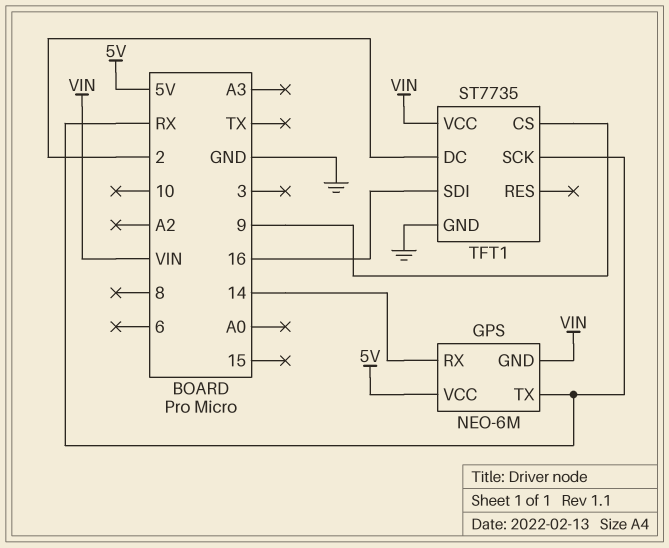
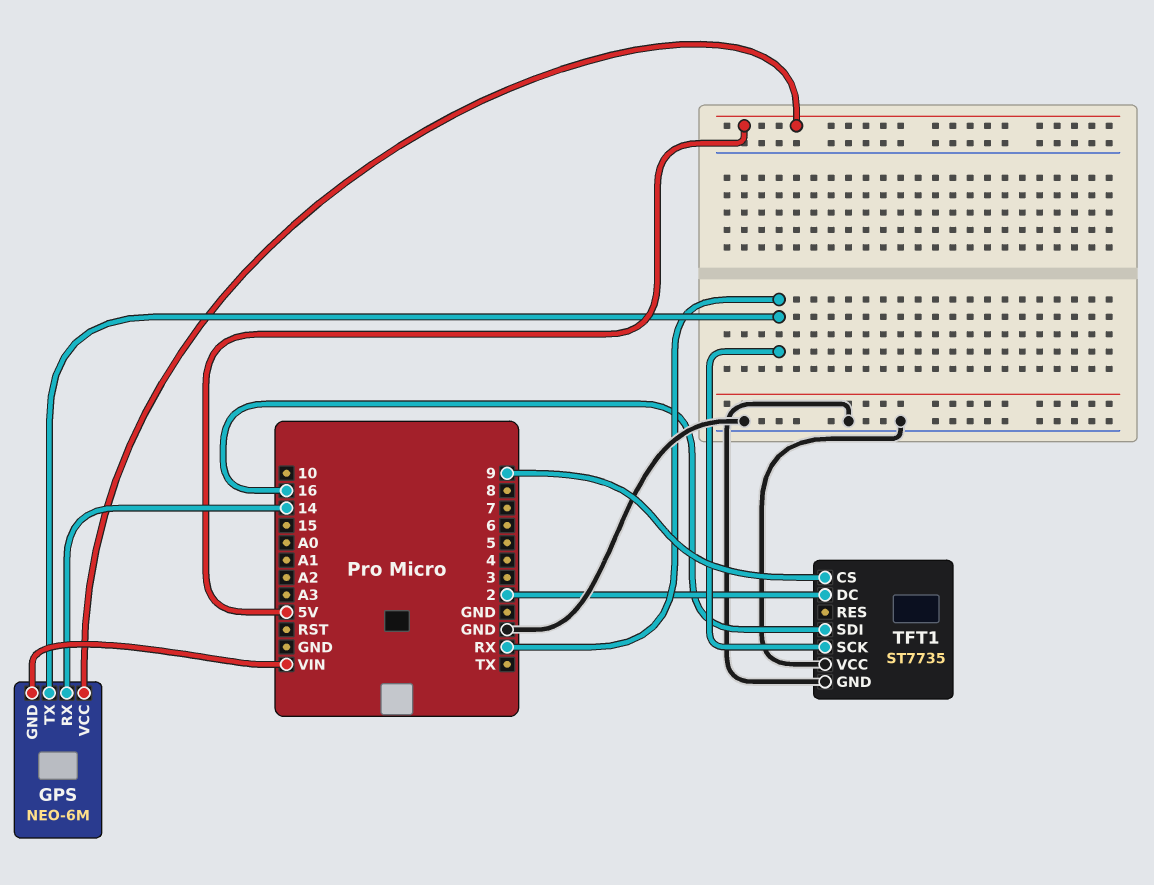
TFT1 pin VCC: VIN -> GND

